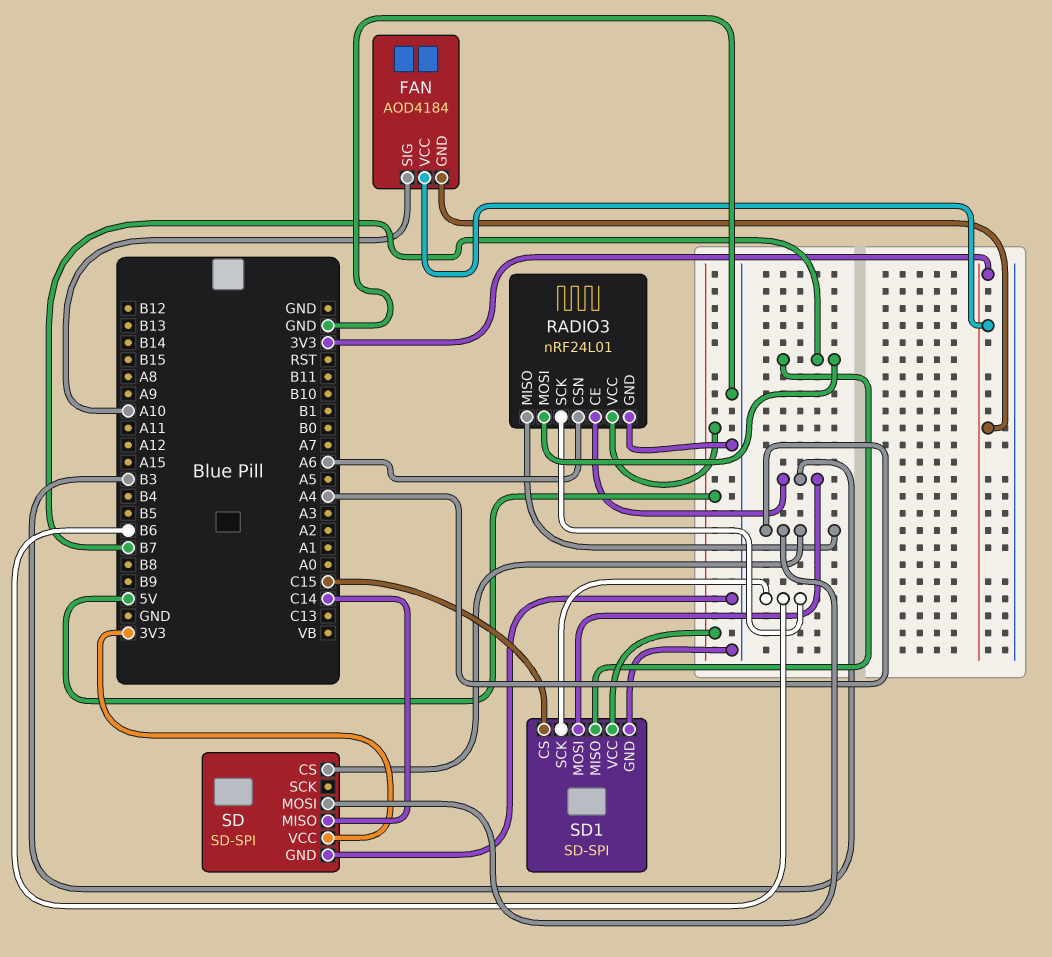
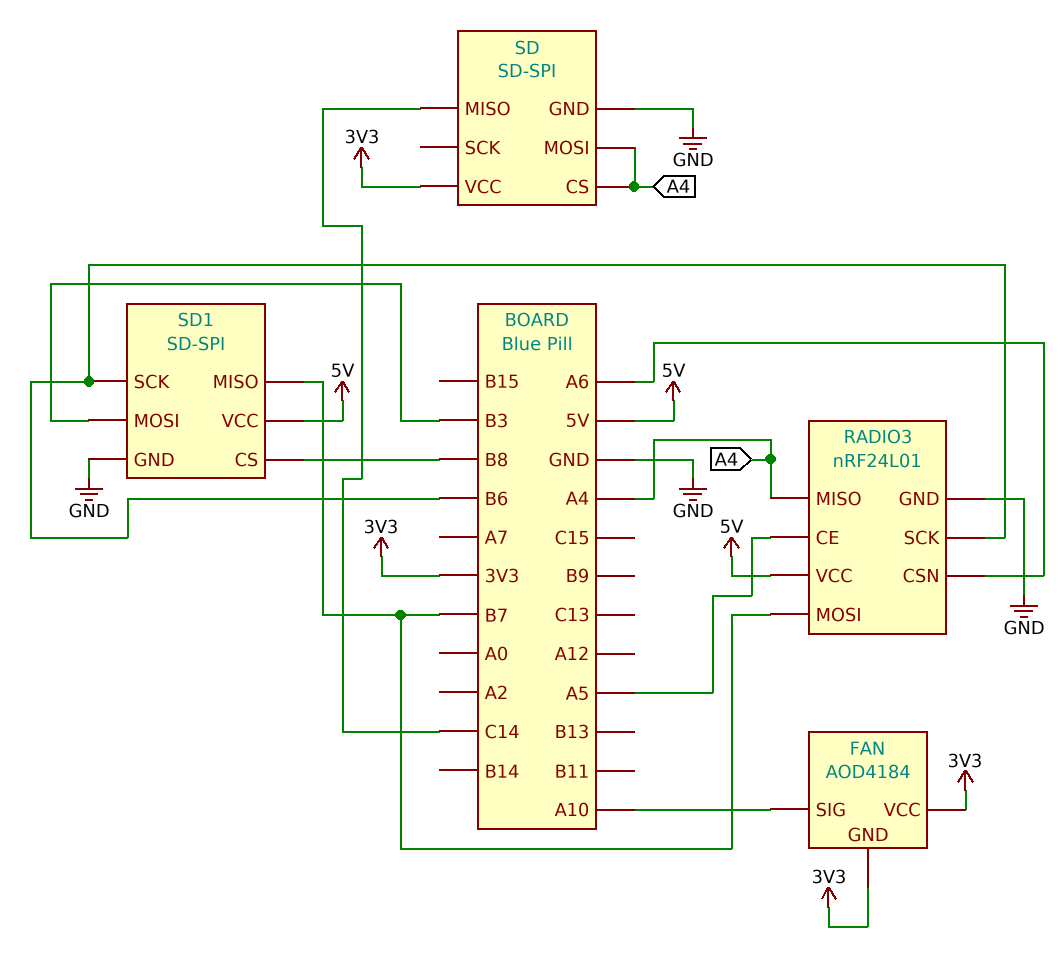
RADIO3 pin CE: B3 -> A5
SD1 pin CS: C15 -> B8

